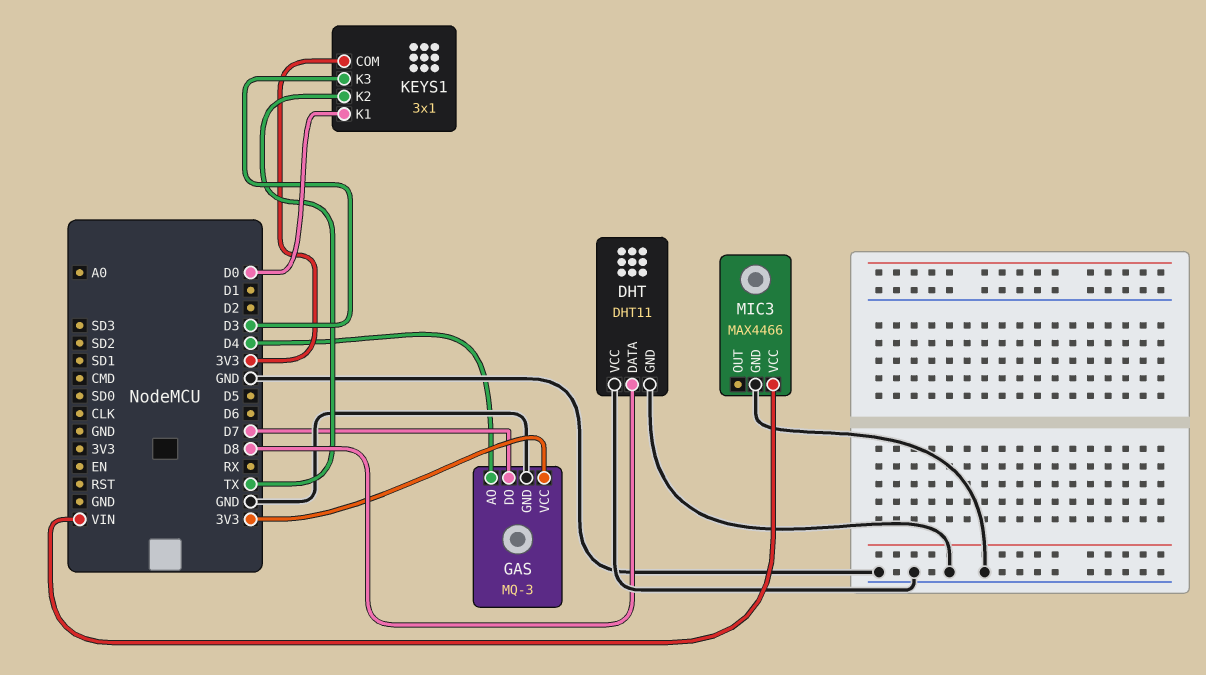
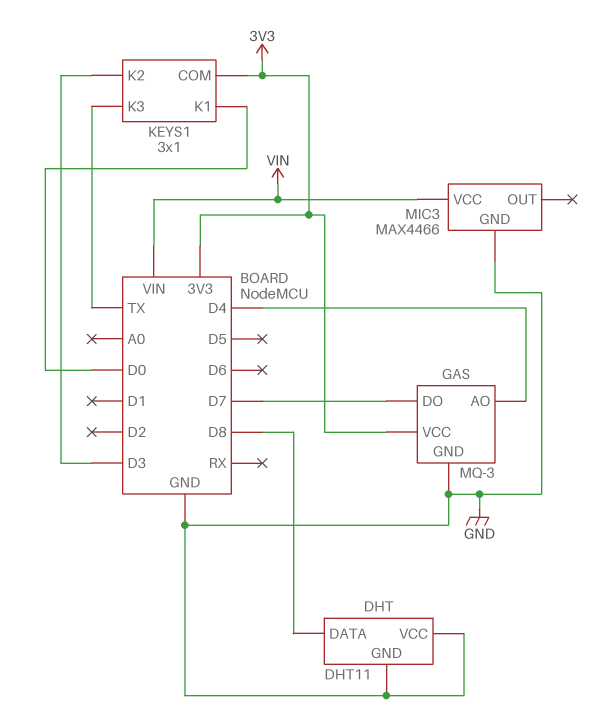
KEYS1 pin K2: TX -> D3
KEYS1 pin K3: D3 -> TX

